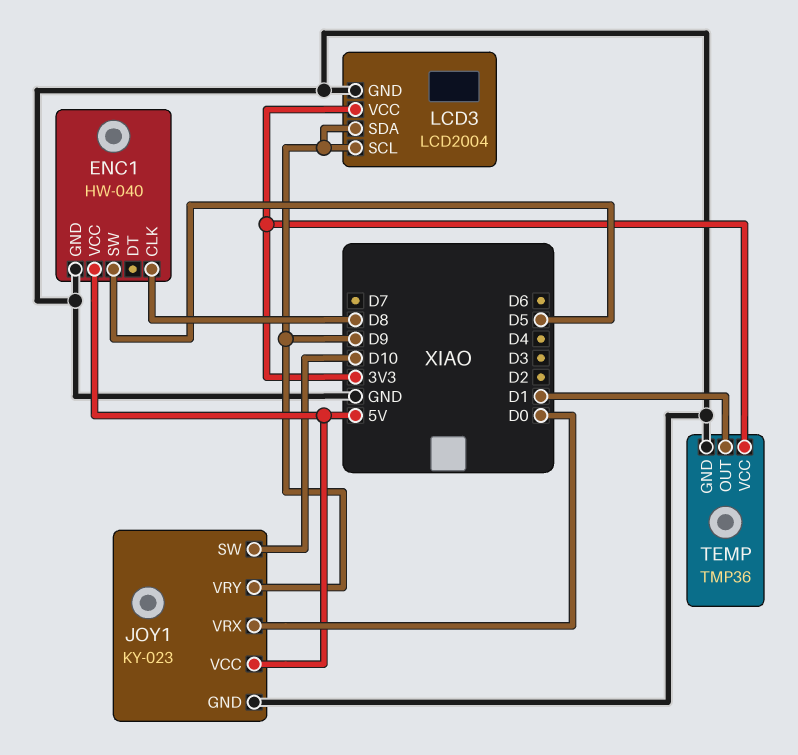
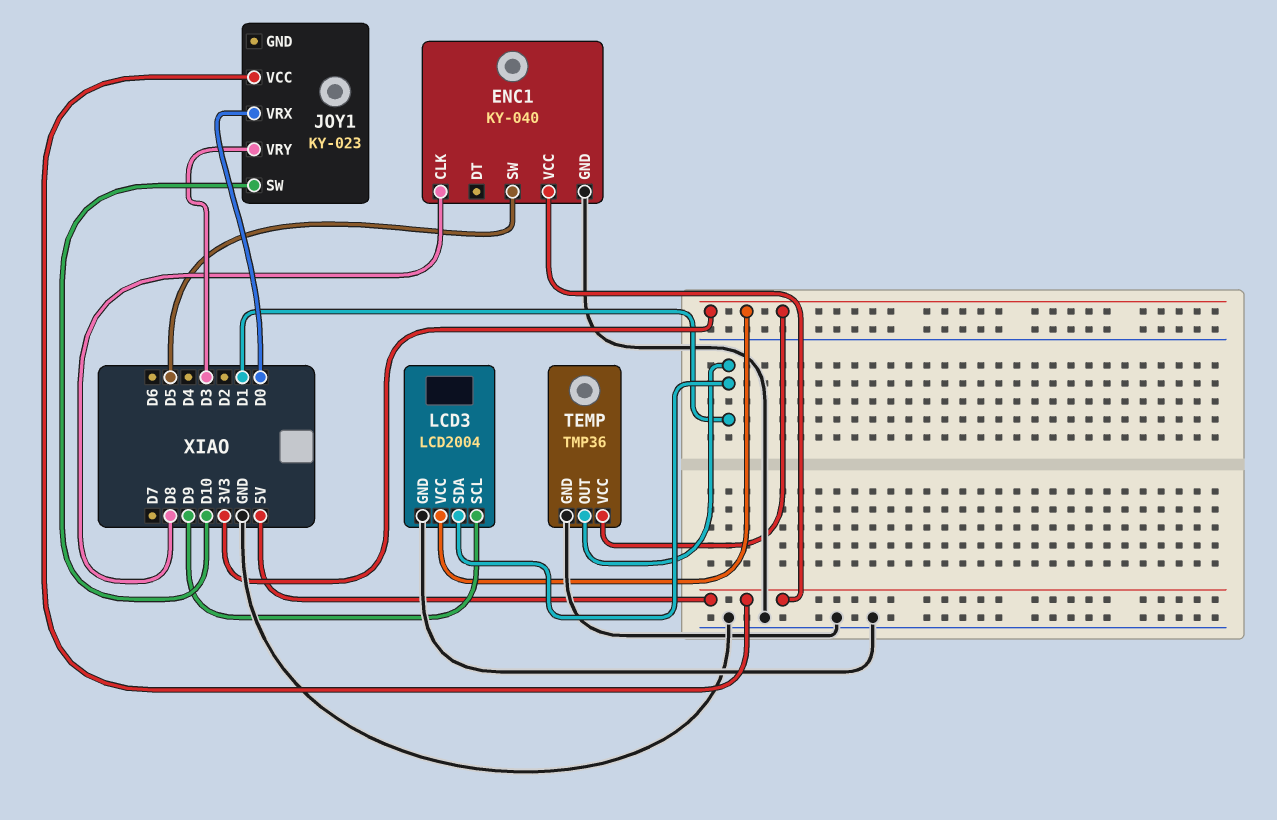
ENC1: HW-040 -> KY-040
JOY1 pin GND: GND -> none
JOY1 pin VRY: D9 -> D3
LCD3 pin SDA: D9 -> D1

